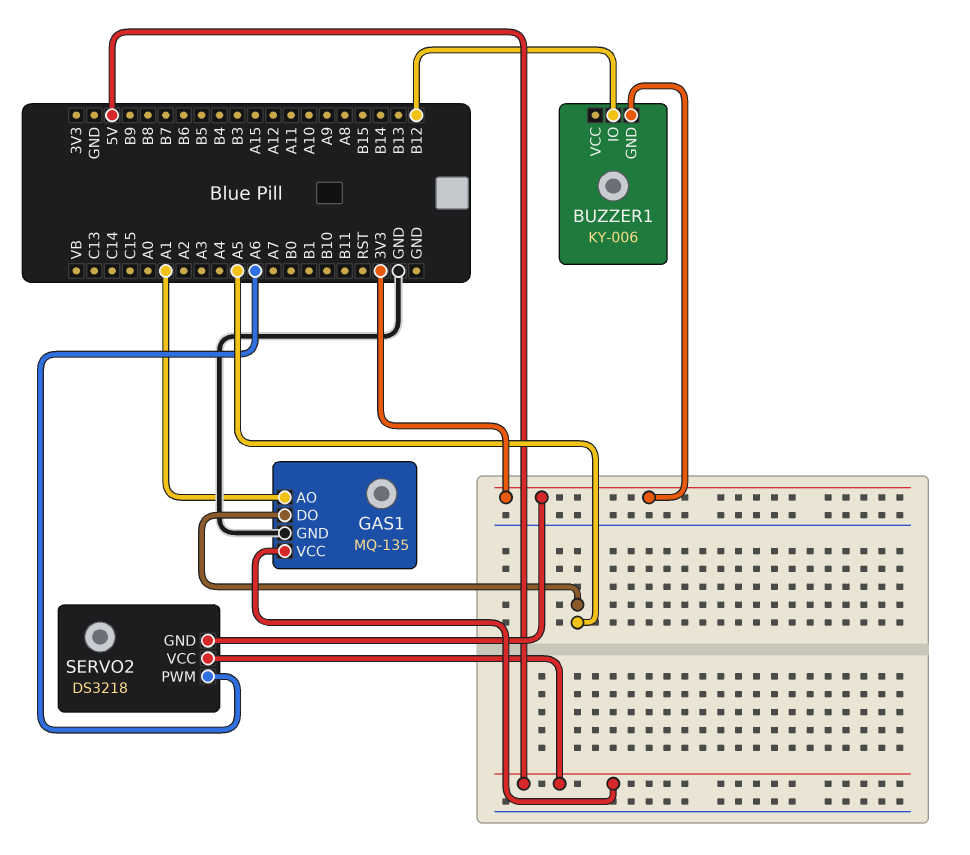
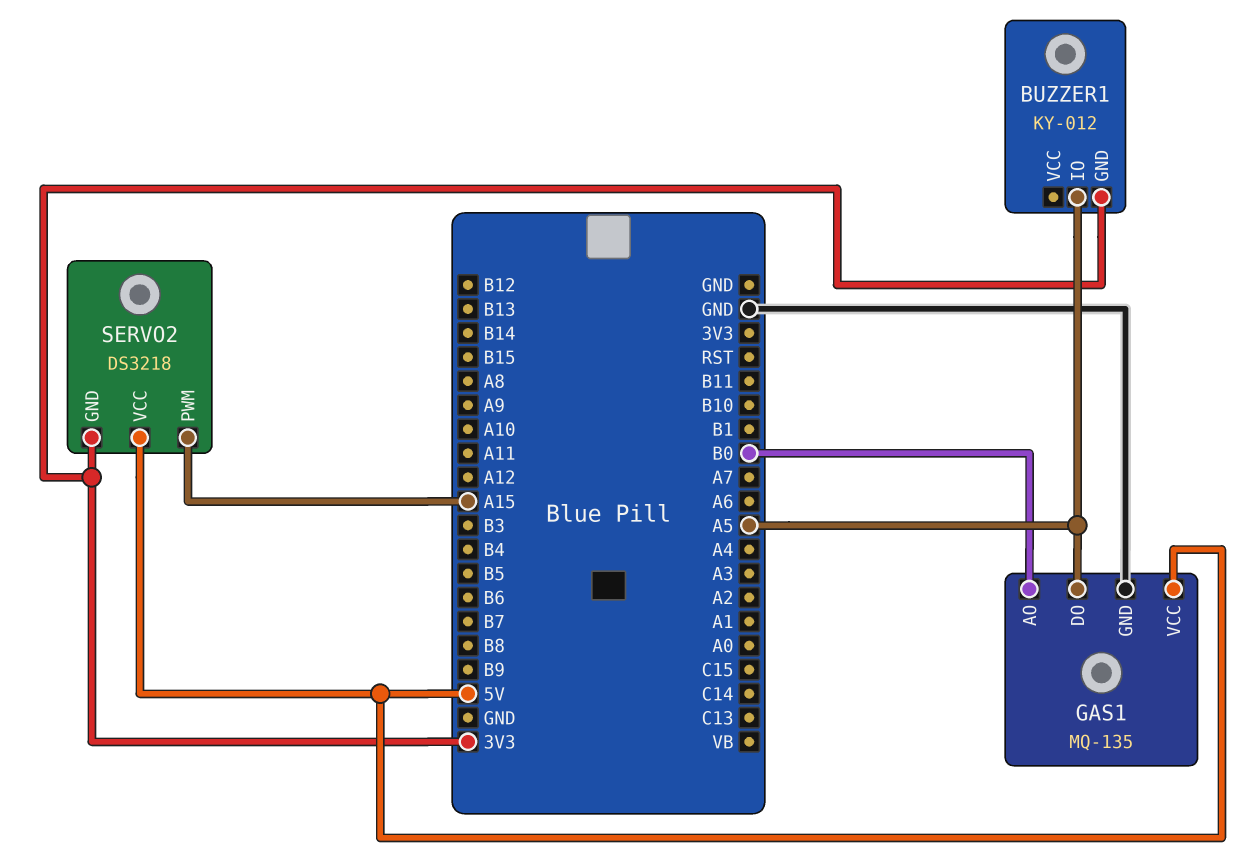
BUZZER1: KY-006 -> KY-012
BUZZER1 pin IO: B12 -> A5
GAS1 pin AO: A1 -> B0
SERVO2 pin PWM: A6 -> A15

